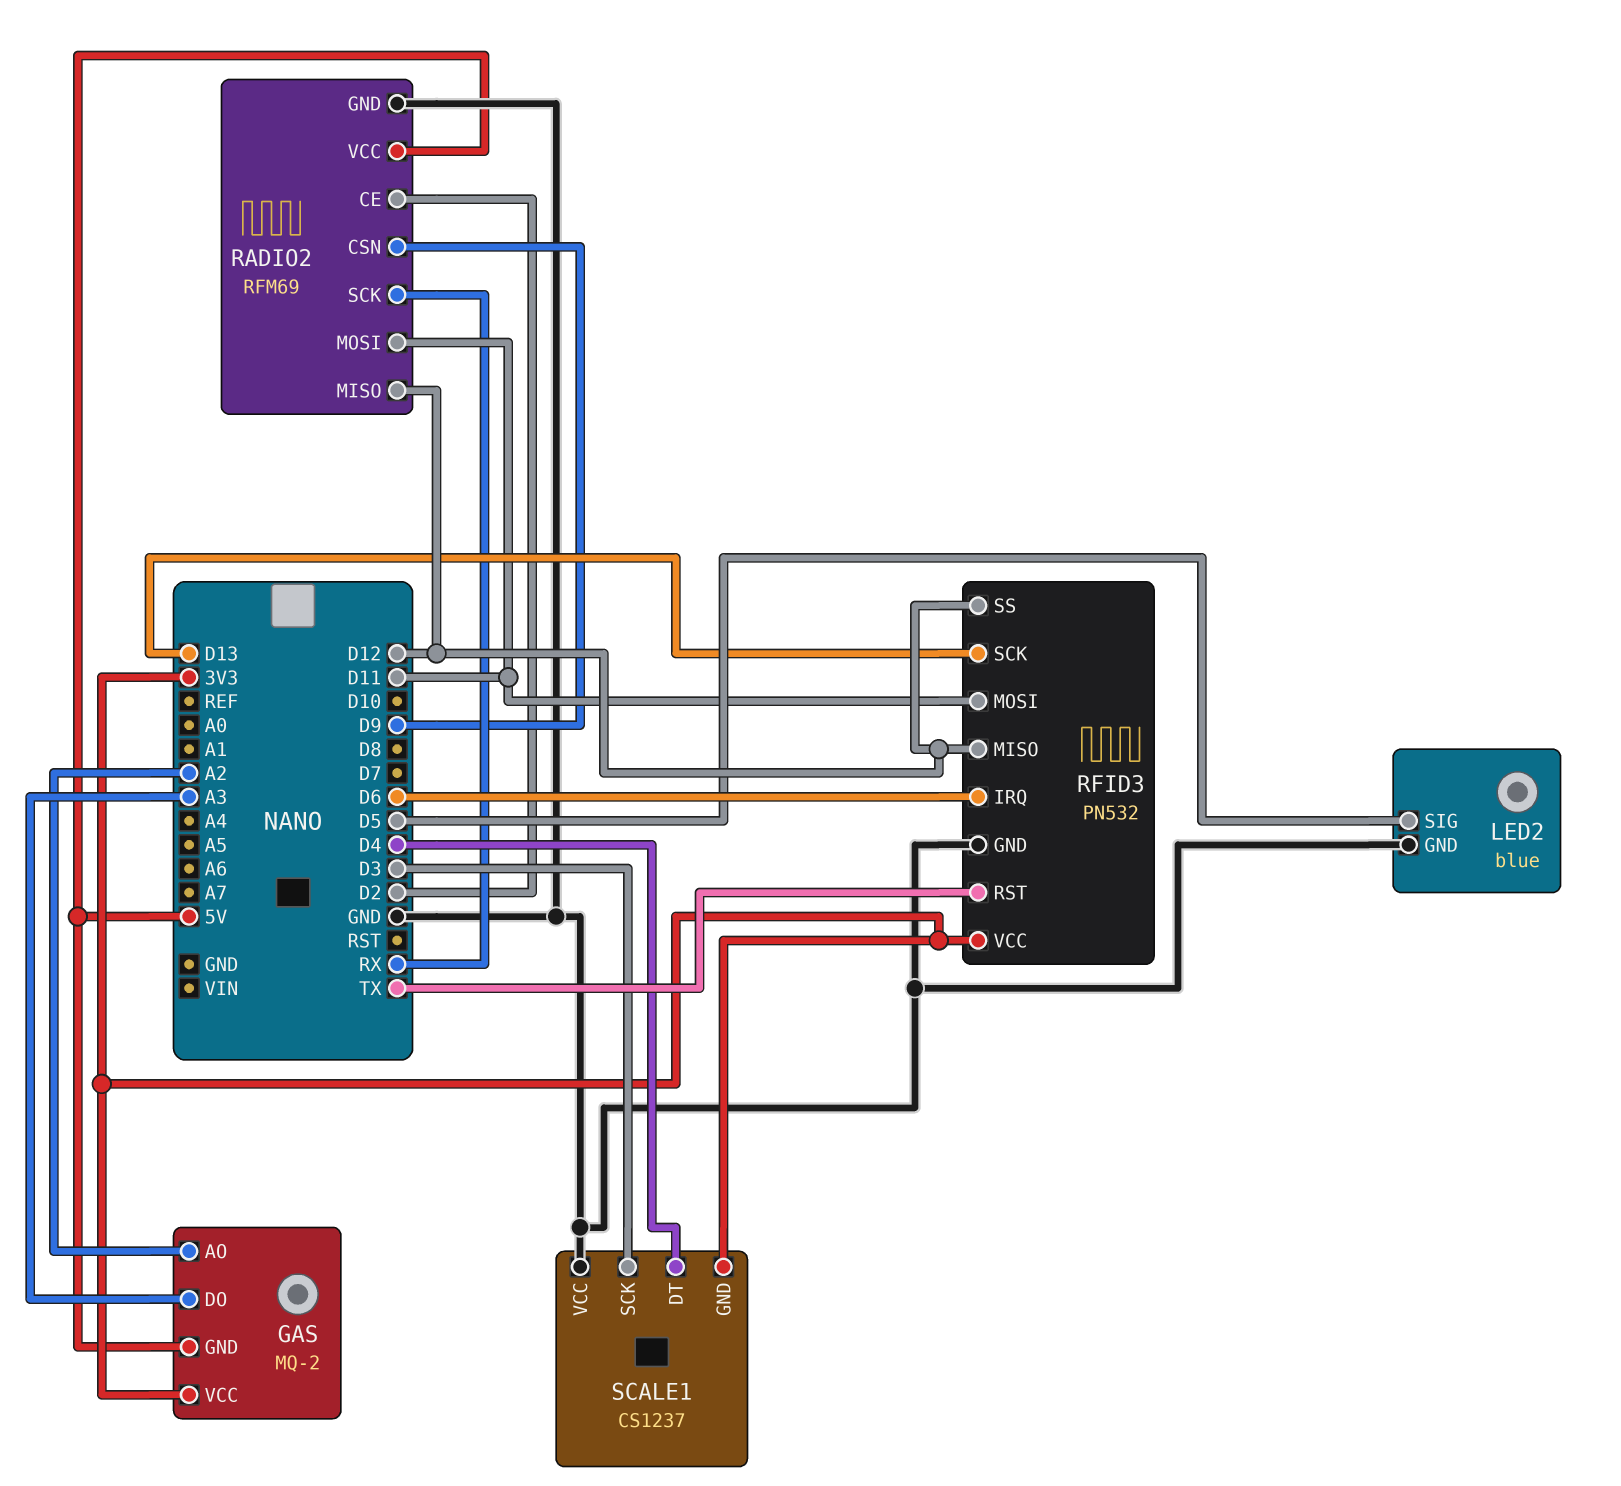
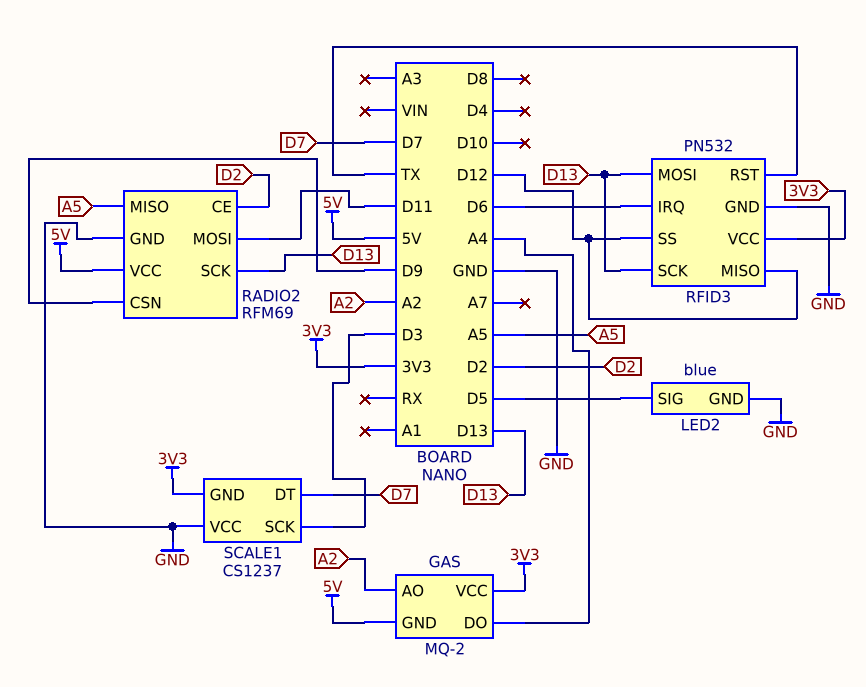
GAS pin DO: A3 -> A4
RADIO2 pin MISO: D12 -> A5
RADIO2 pin SCK: RX -> D13
RFID3 pin MOSI: D11 -> D13
SCALE1 pin DT: D4 -> D7

